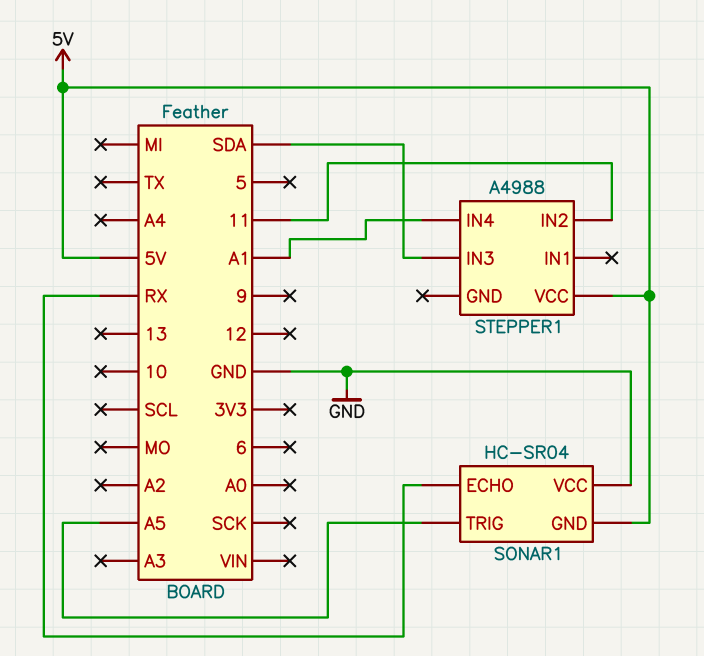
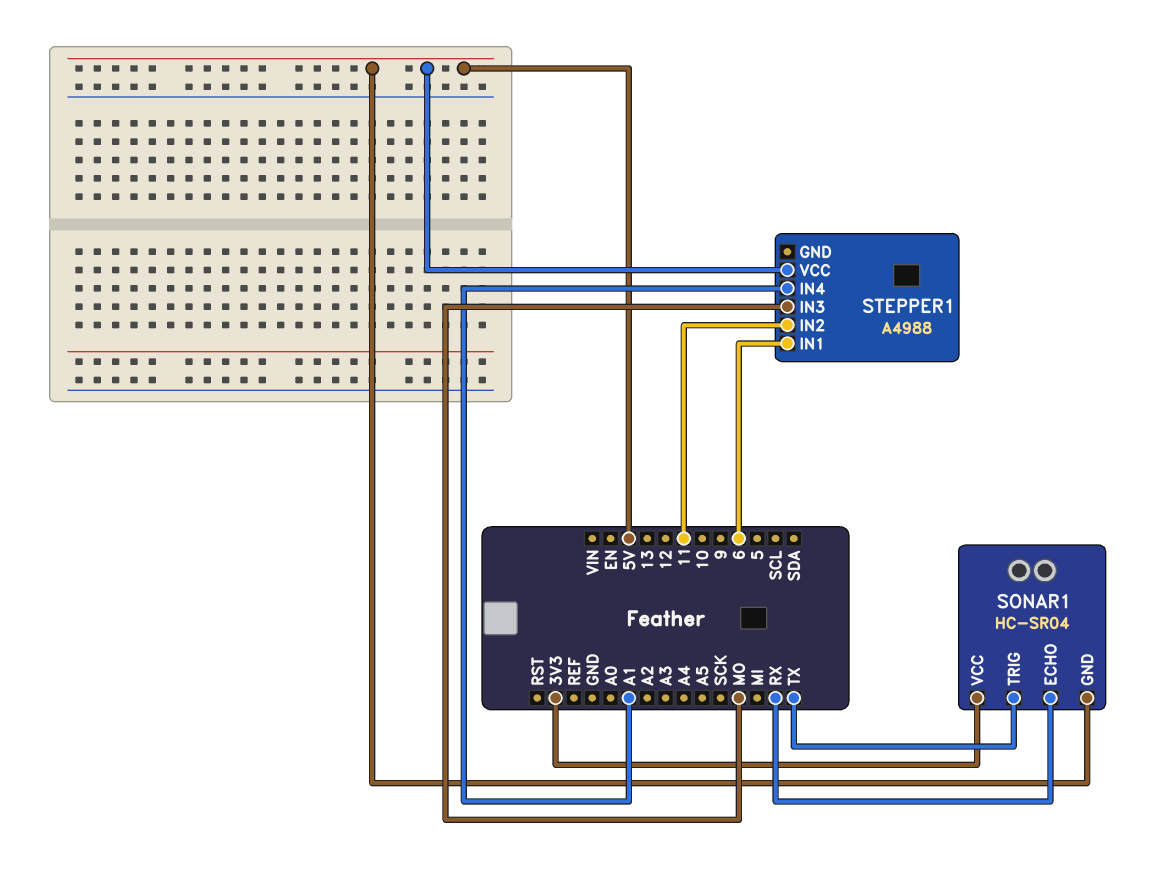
SONAR1 pin TRIG: A5 -> TX
SONAR1 pin VCC: GND -> 3V3
STEPPER1 pin IN1: none -> 6
STEPPER1 pin IN3: SDA -> MO

